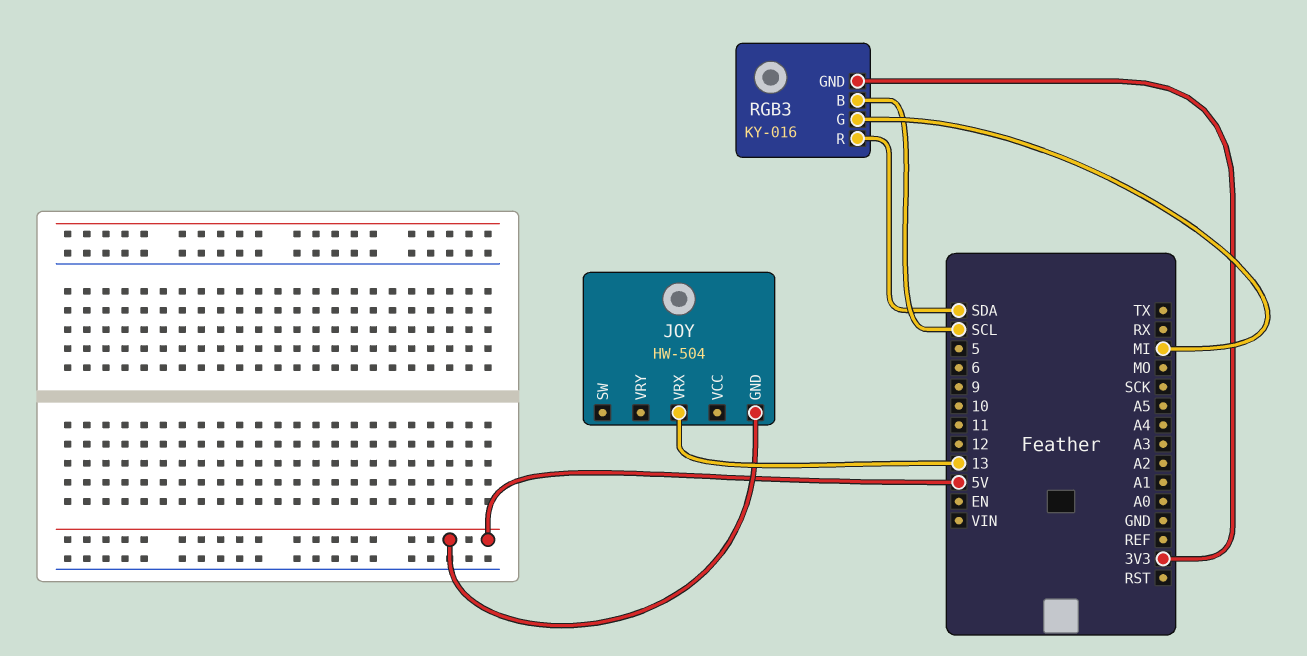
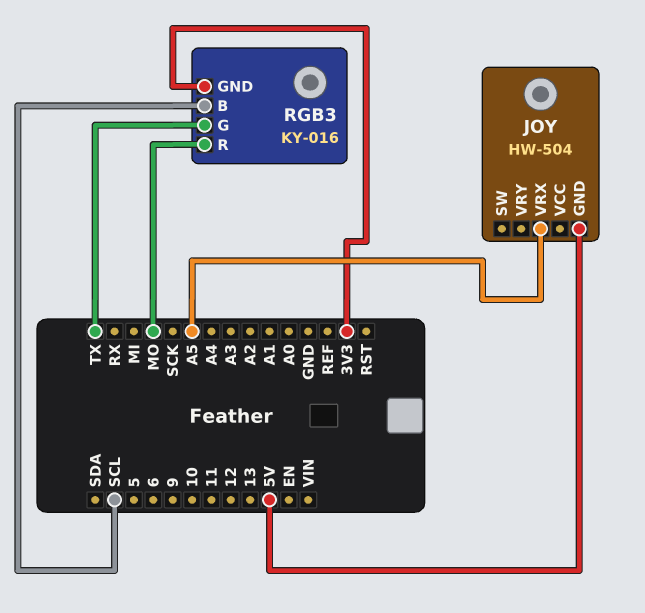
JOY pin VRX: 13 -> A5
RGB3 pin G: MI -> TX
RGB3 pin R: SDA -> MO

